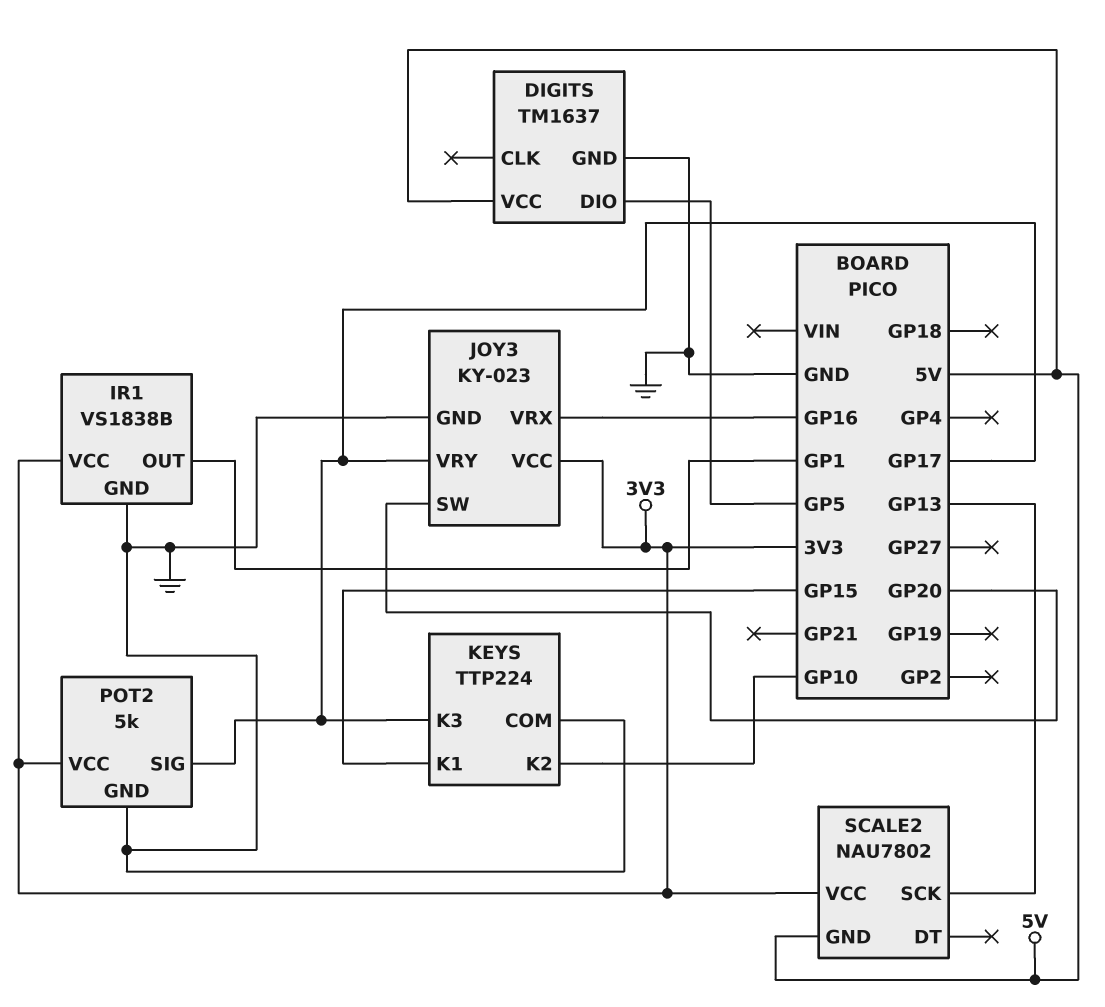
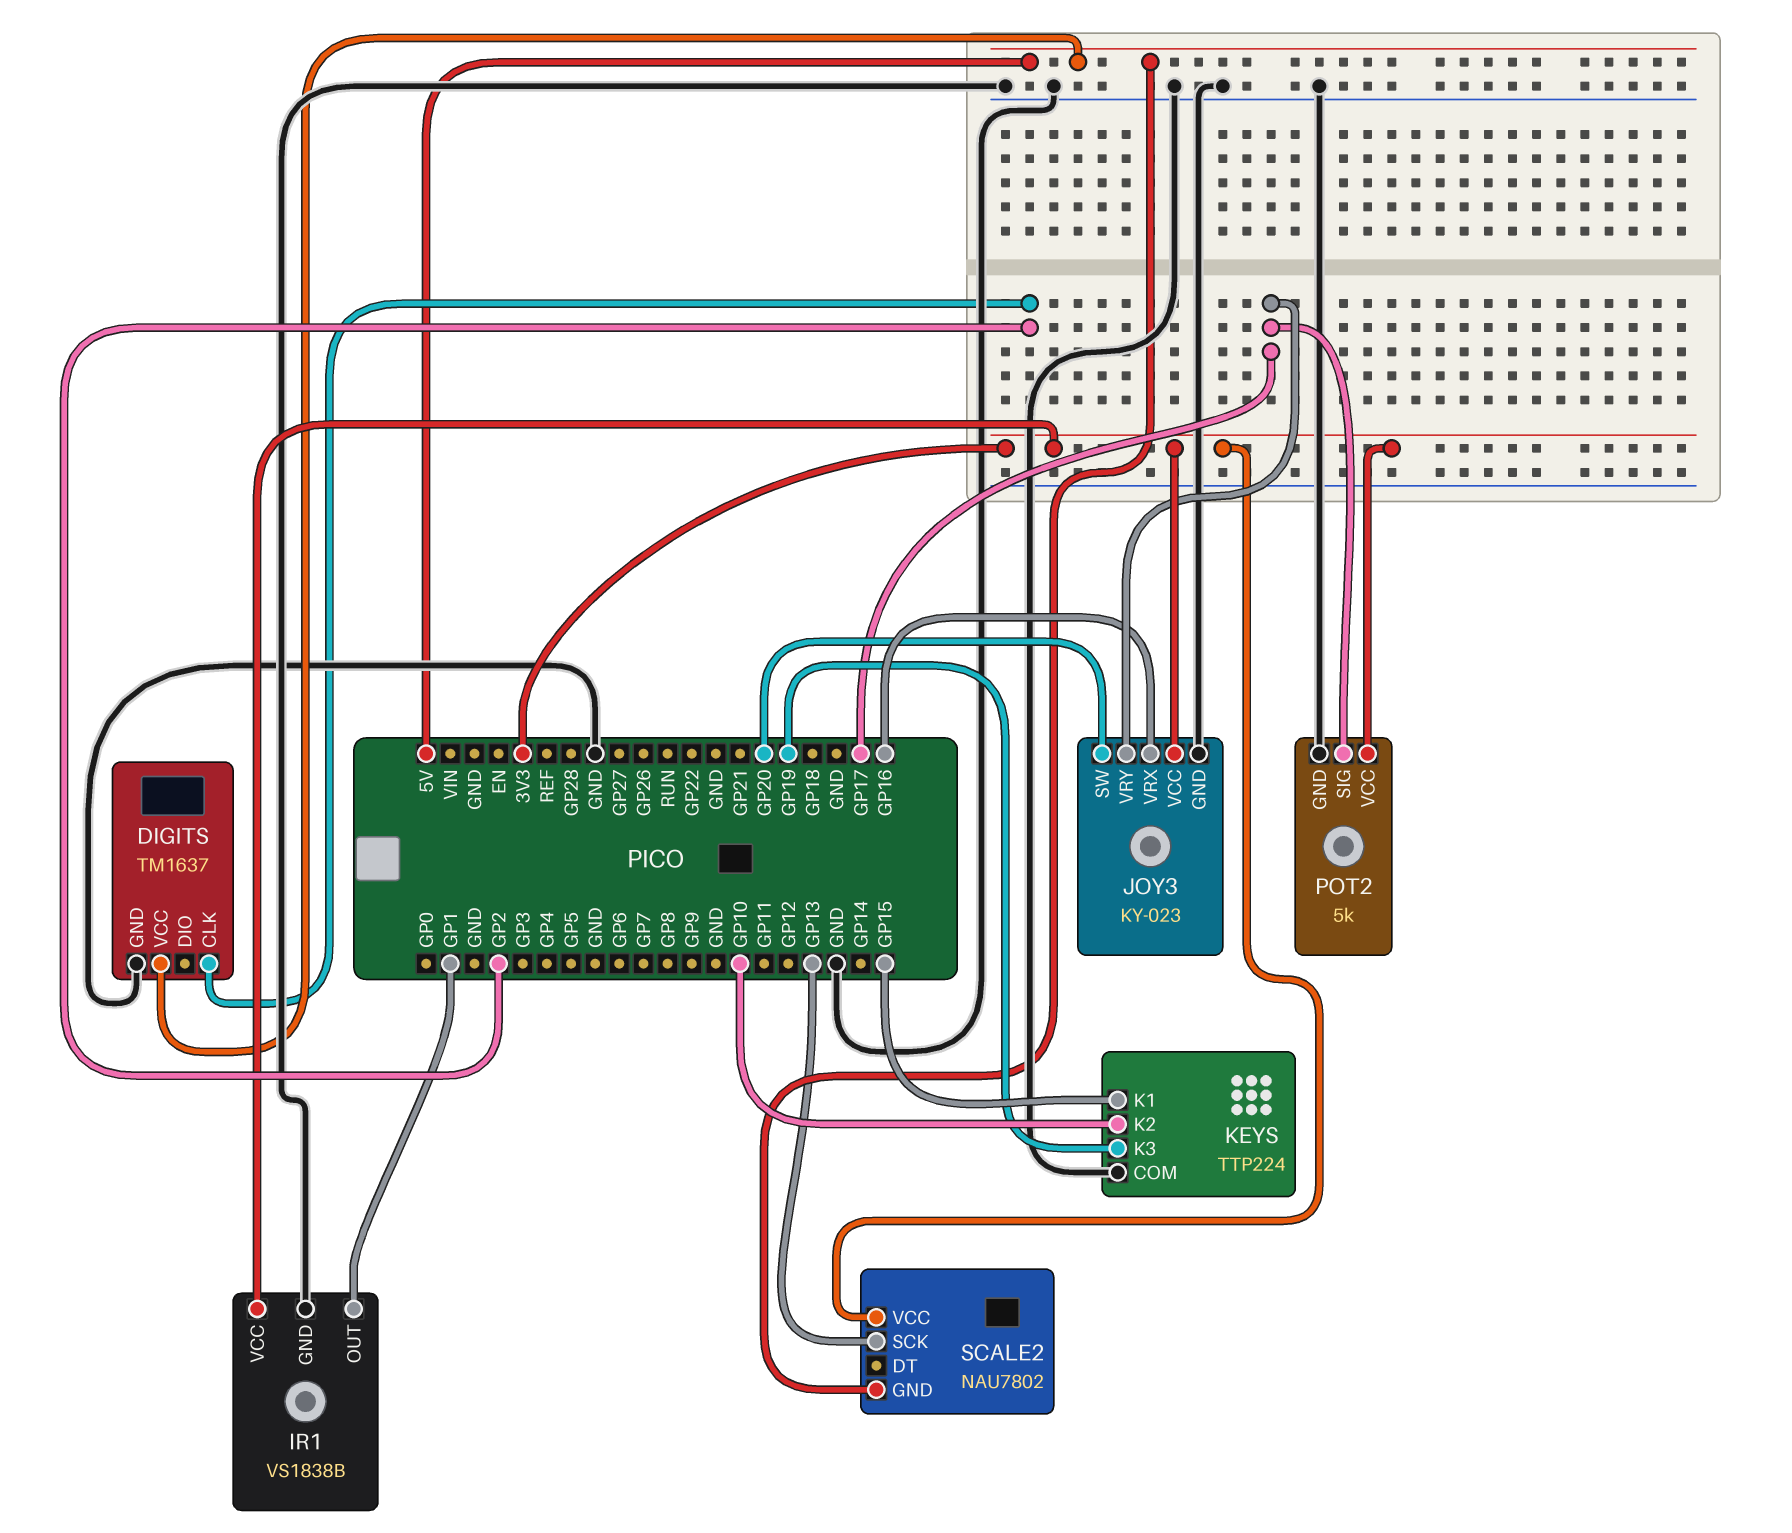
DIGITS pin CLK: none -> GP2
DIGITS pin DIO: GP5 -> none
KEYS pin K3: GP17 -> GP19

